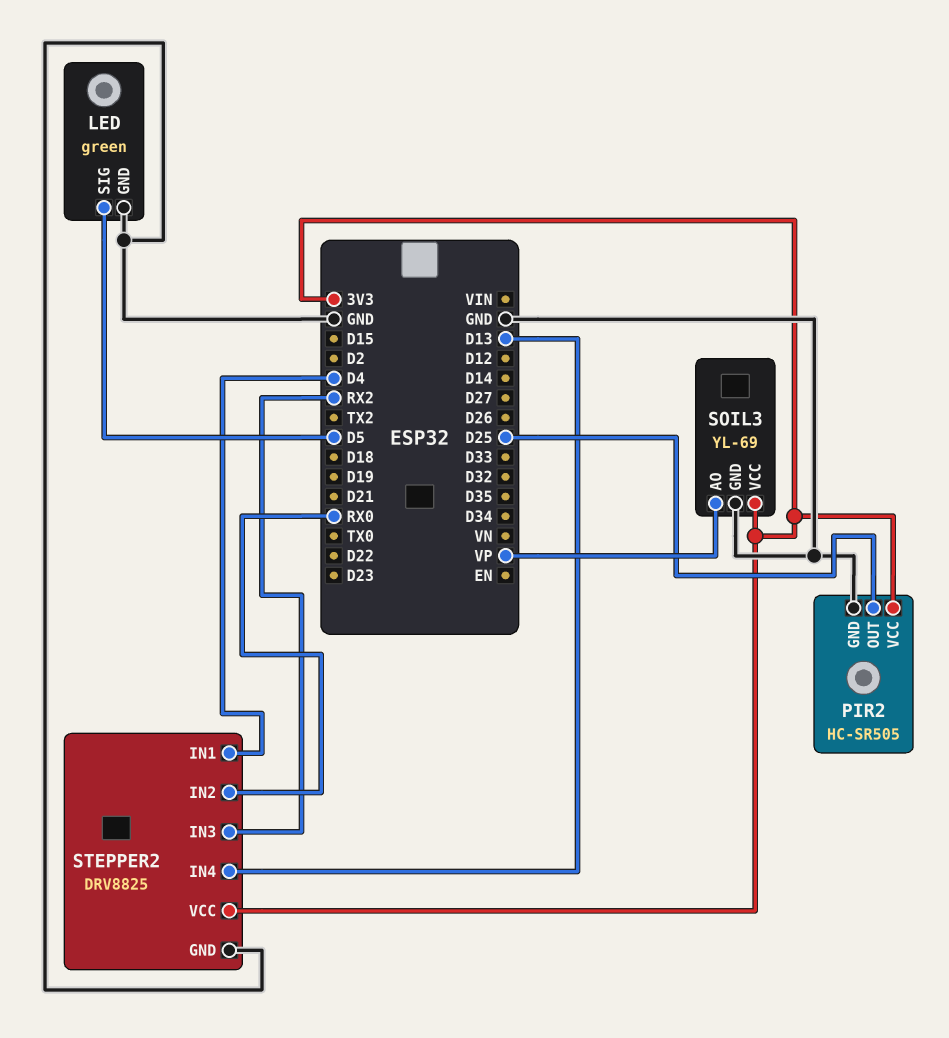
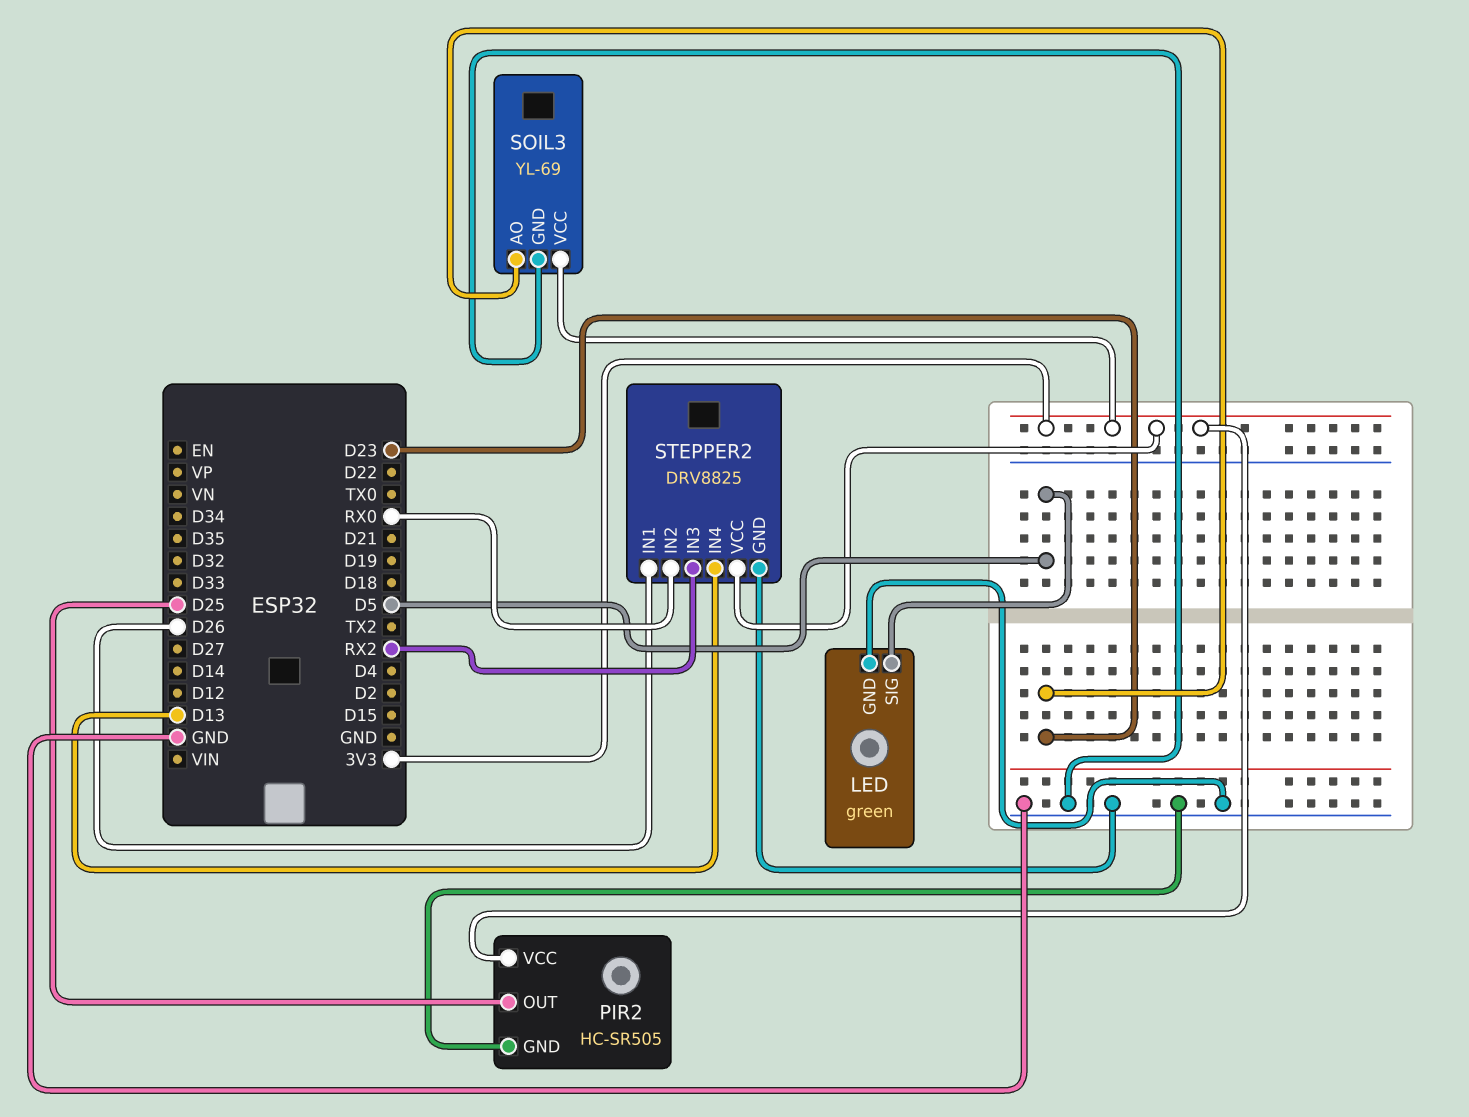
SOIL3 pin AO: VP -> D23
STEPPER2 pin IN1: D4 -> D26

